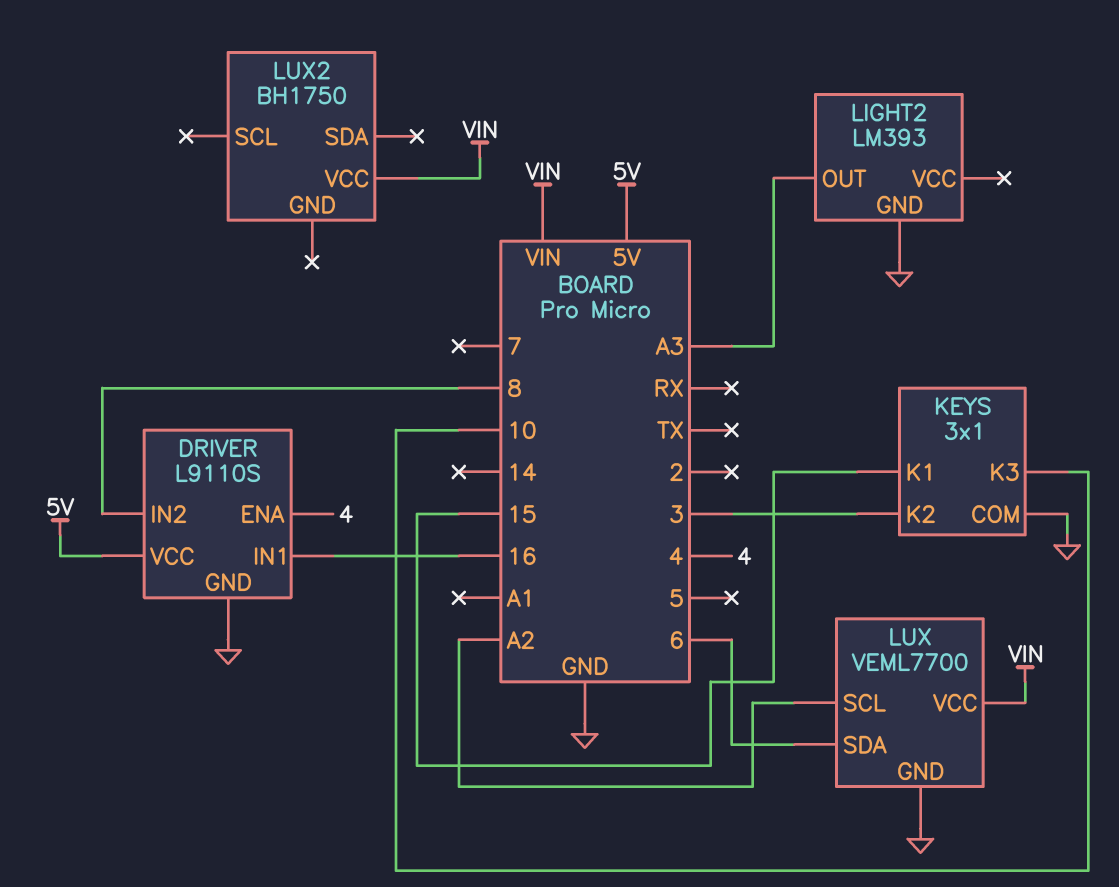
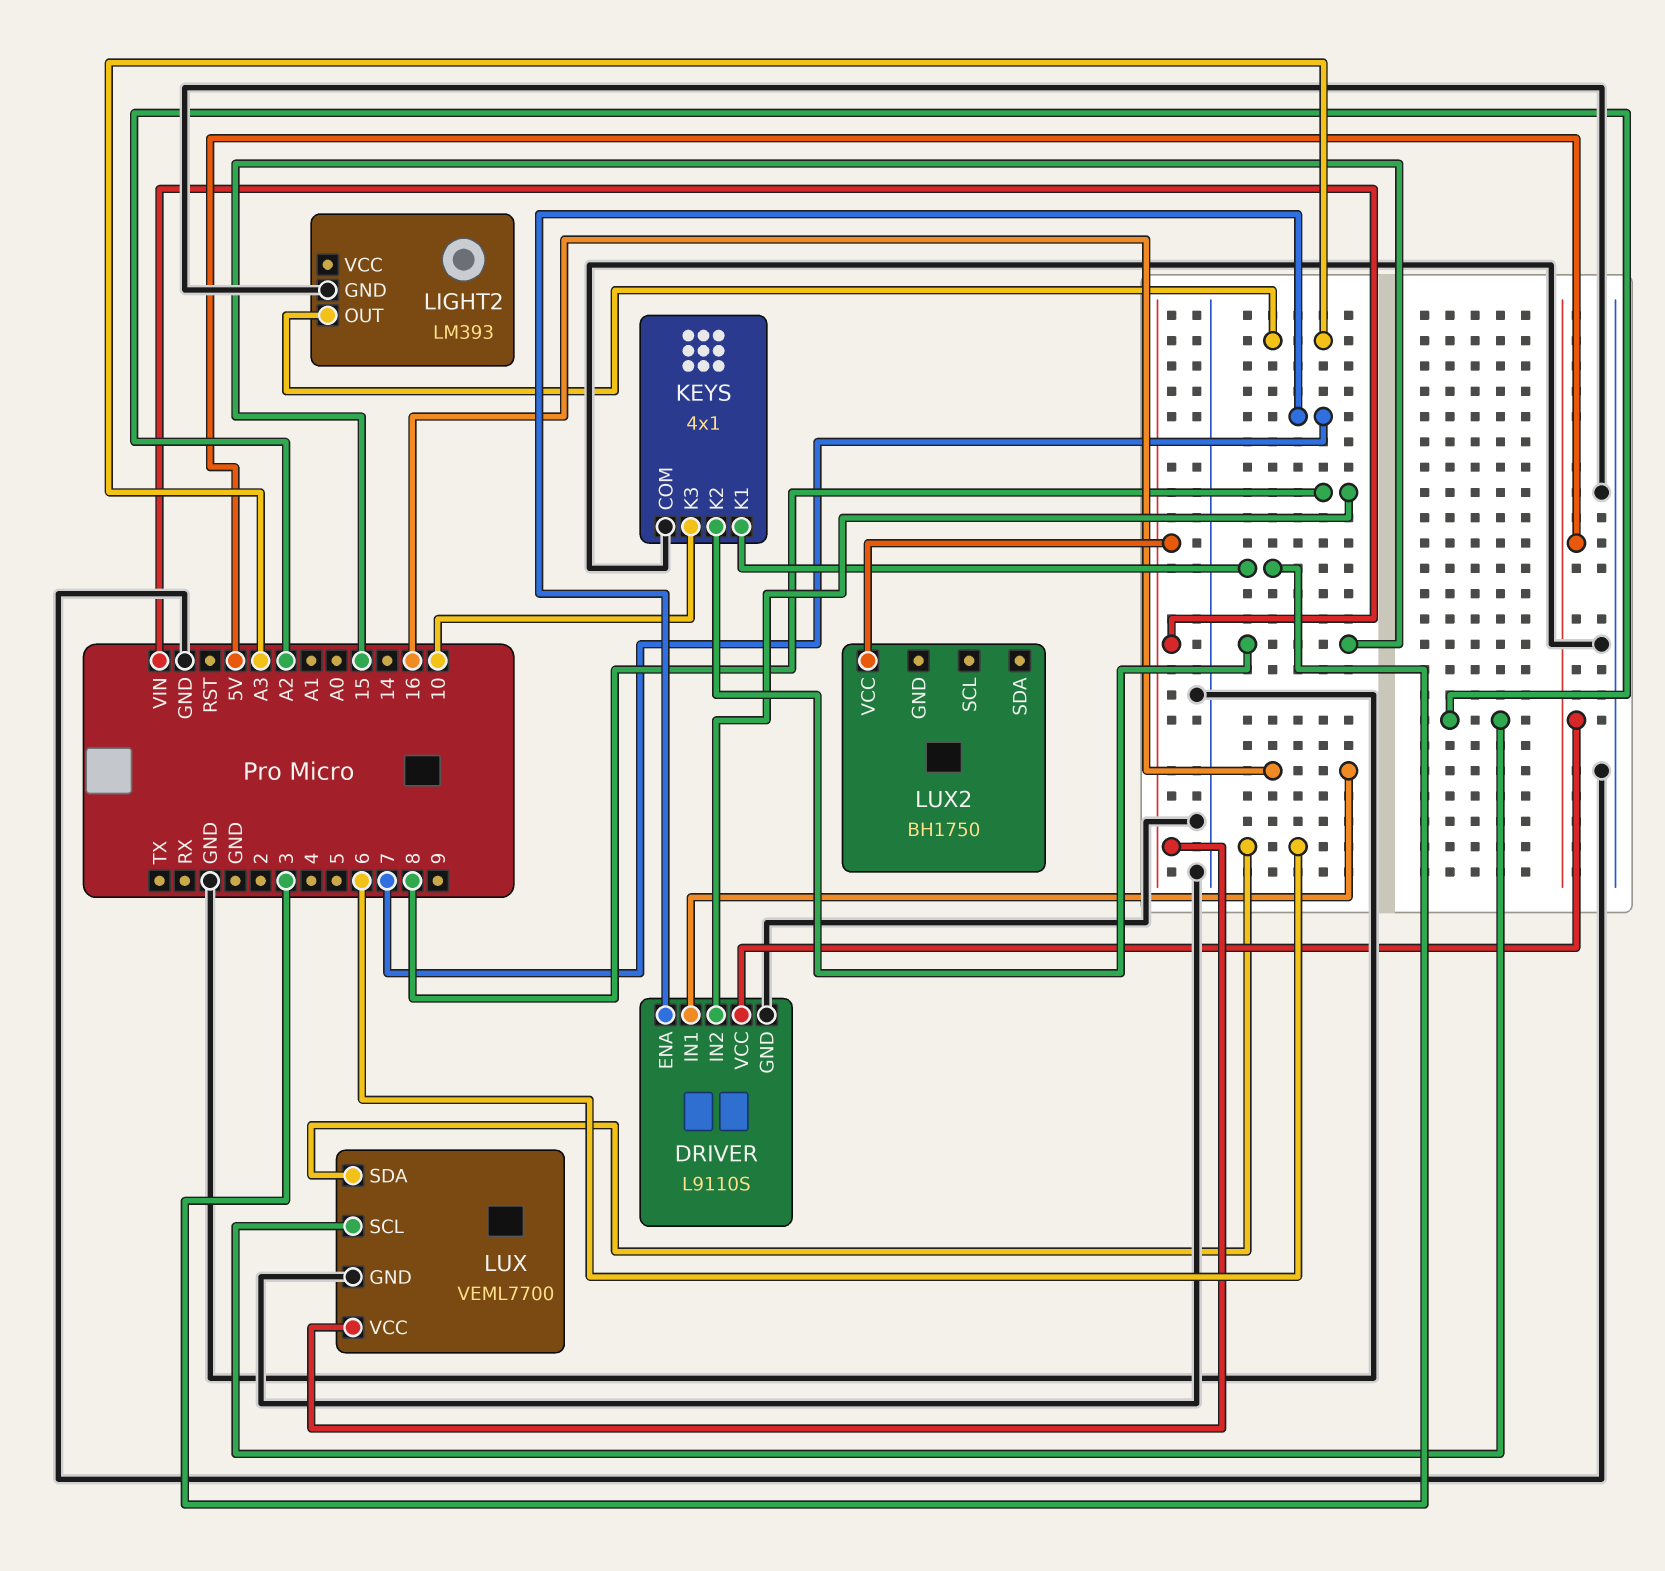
DRIVER pin ENA: 4 -> 7
KEYS: 3x1 -> 4x1
KEYS pin K1: 15 -> 3
KEYS pin K2: 3 -> 15

